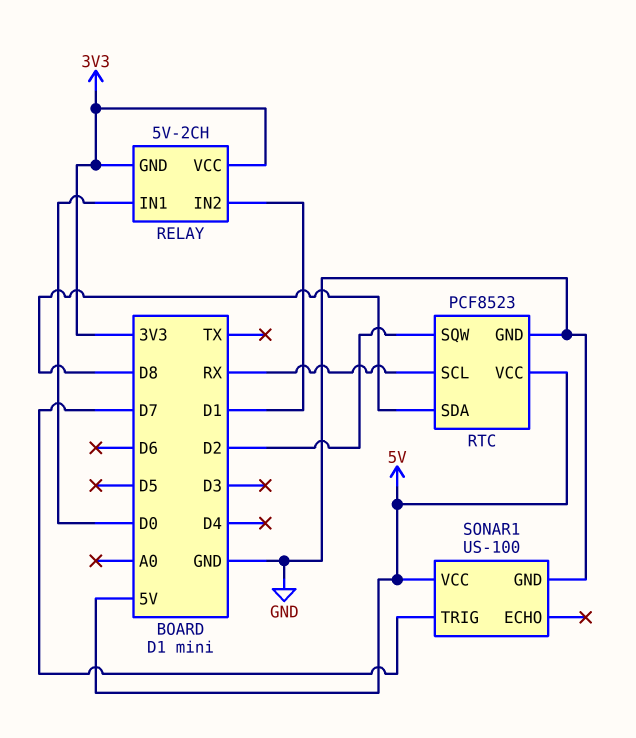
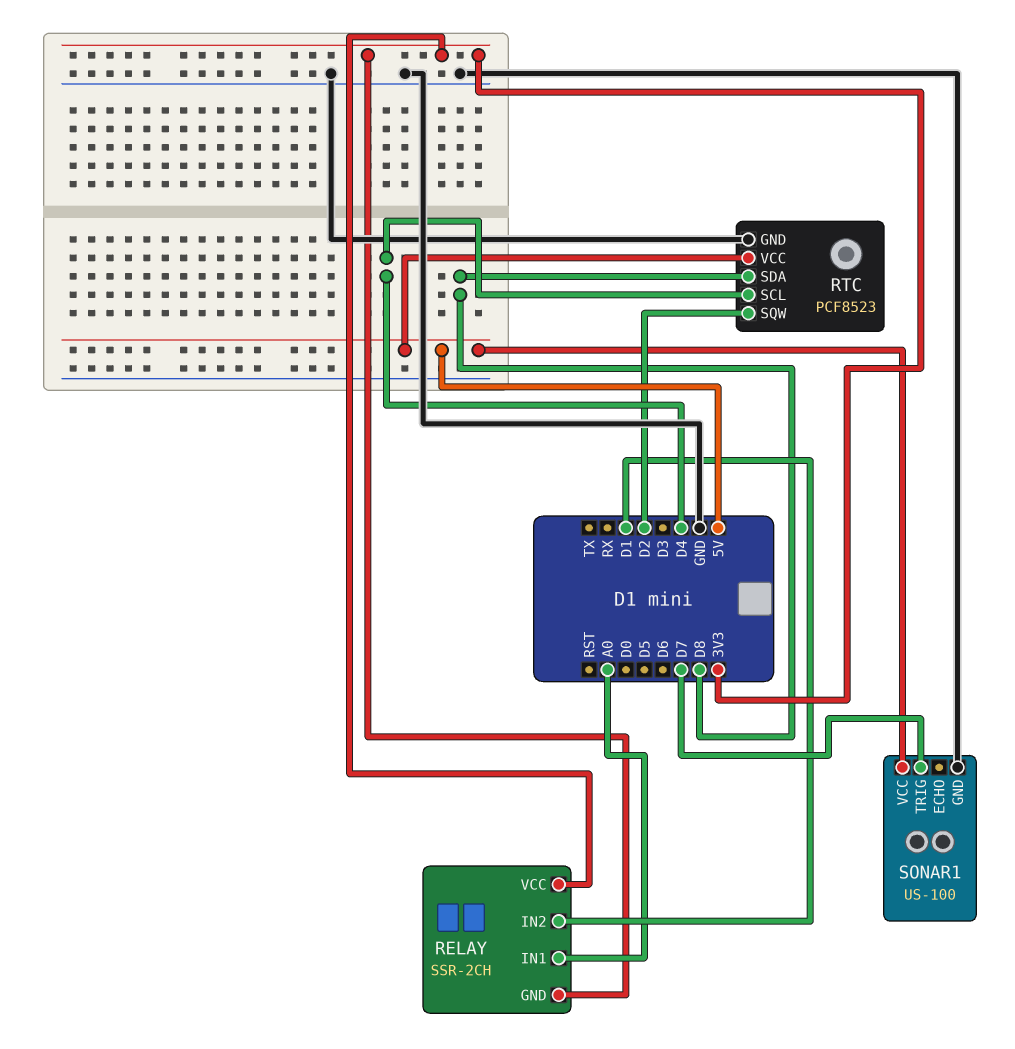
RELAY: 5V-2CH -> SSR-2CH
RELAY pin IN1: D0 -> A0
RTC pin SCL: RX -> D4

